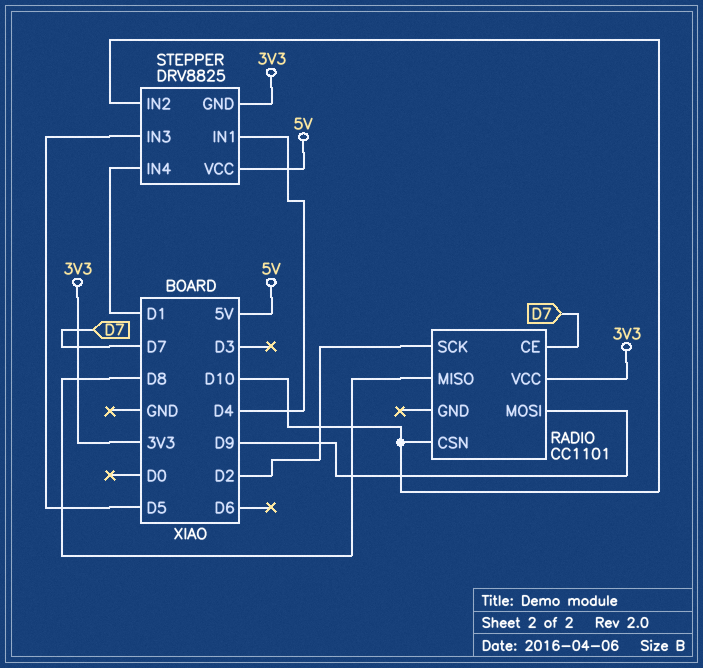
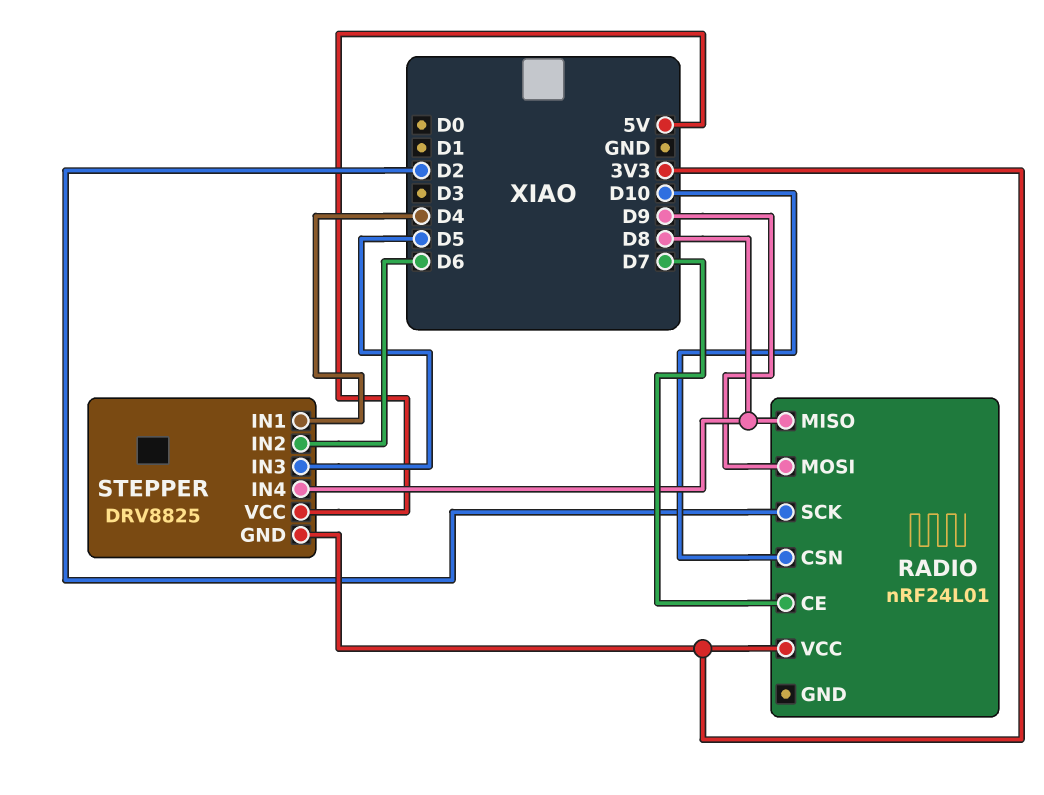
RADIO: CC1101 -> nRF24L01
STEPPER pin IN2: D10 -> D6
STEPPER pin IN4: D1 -> D8

